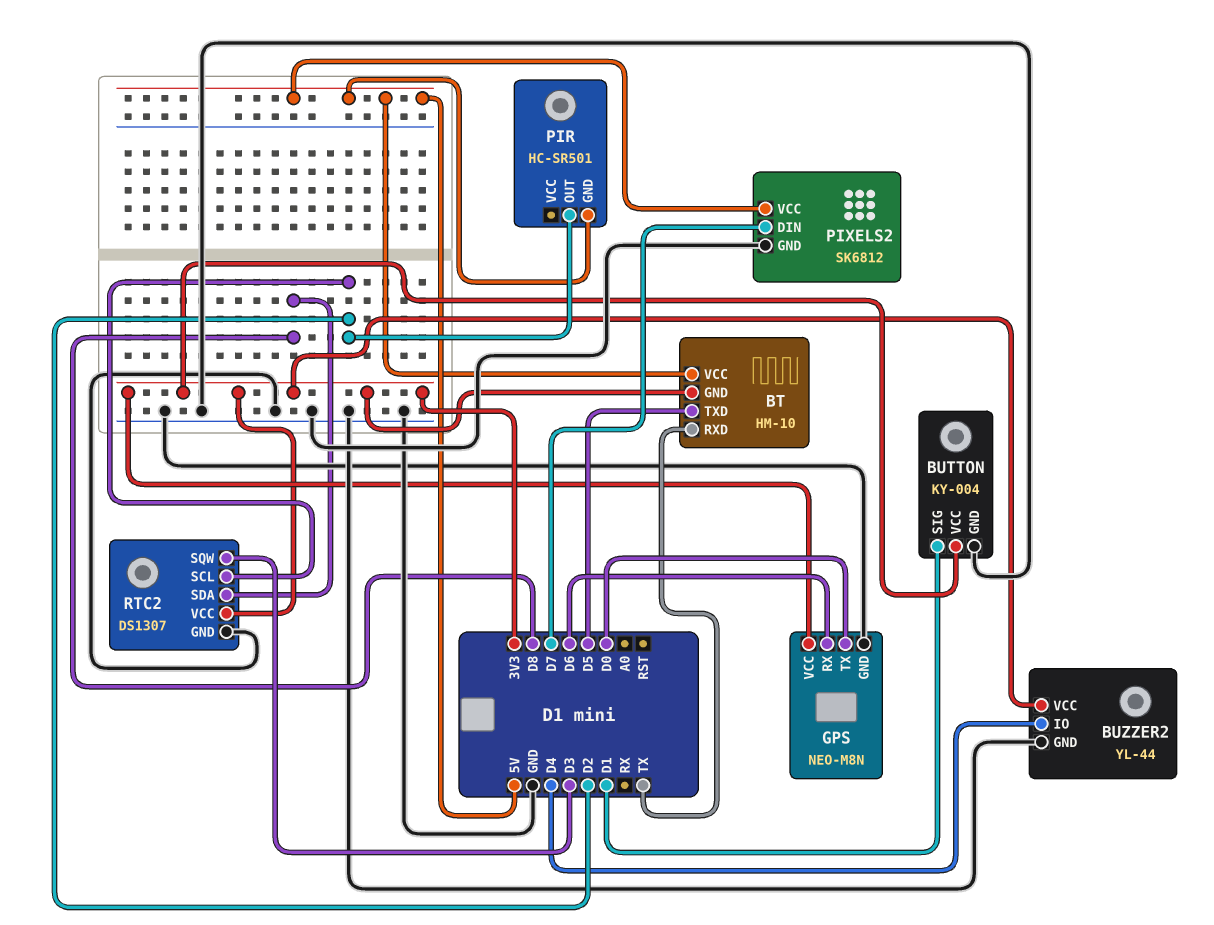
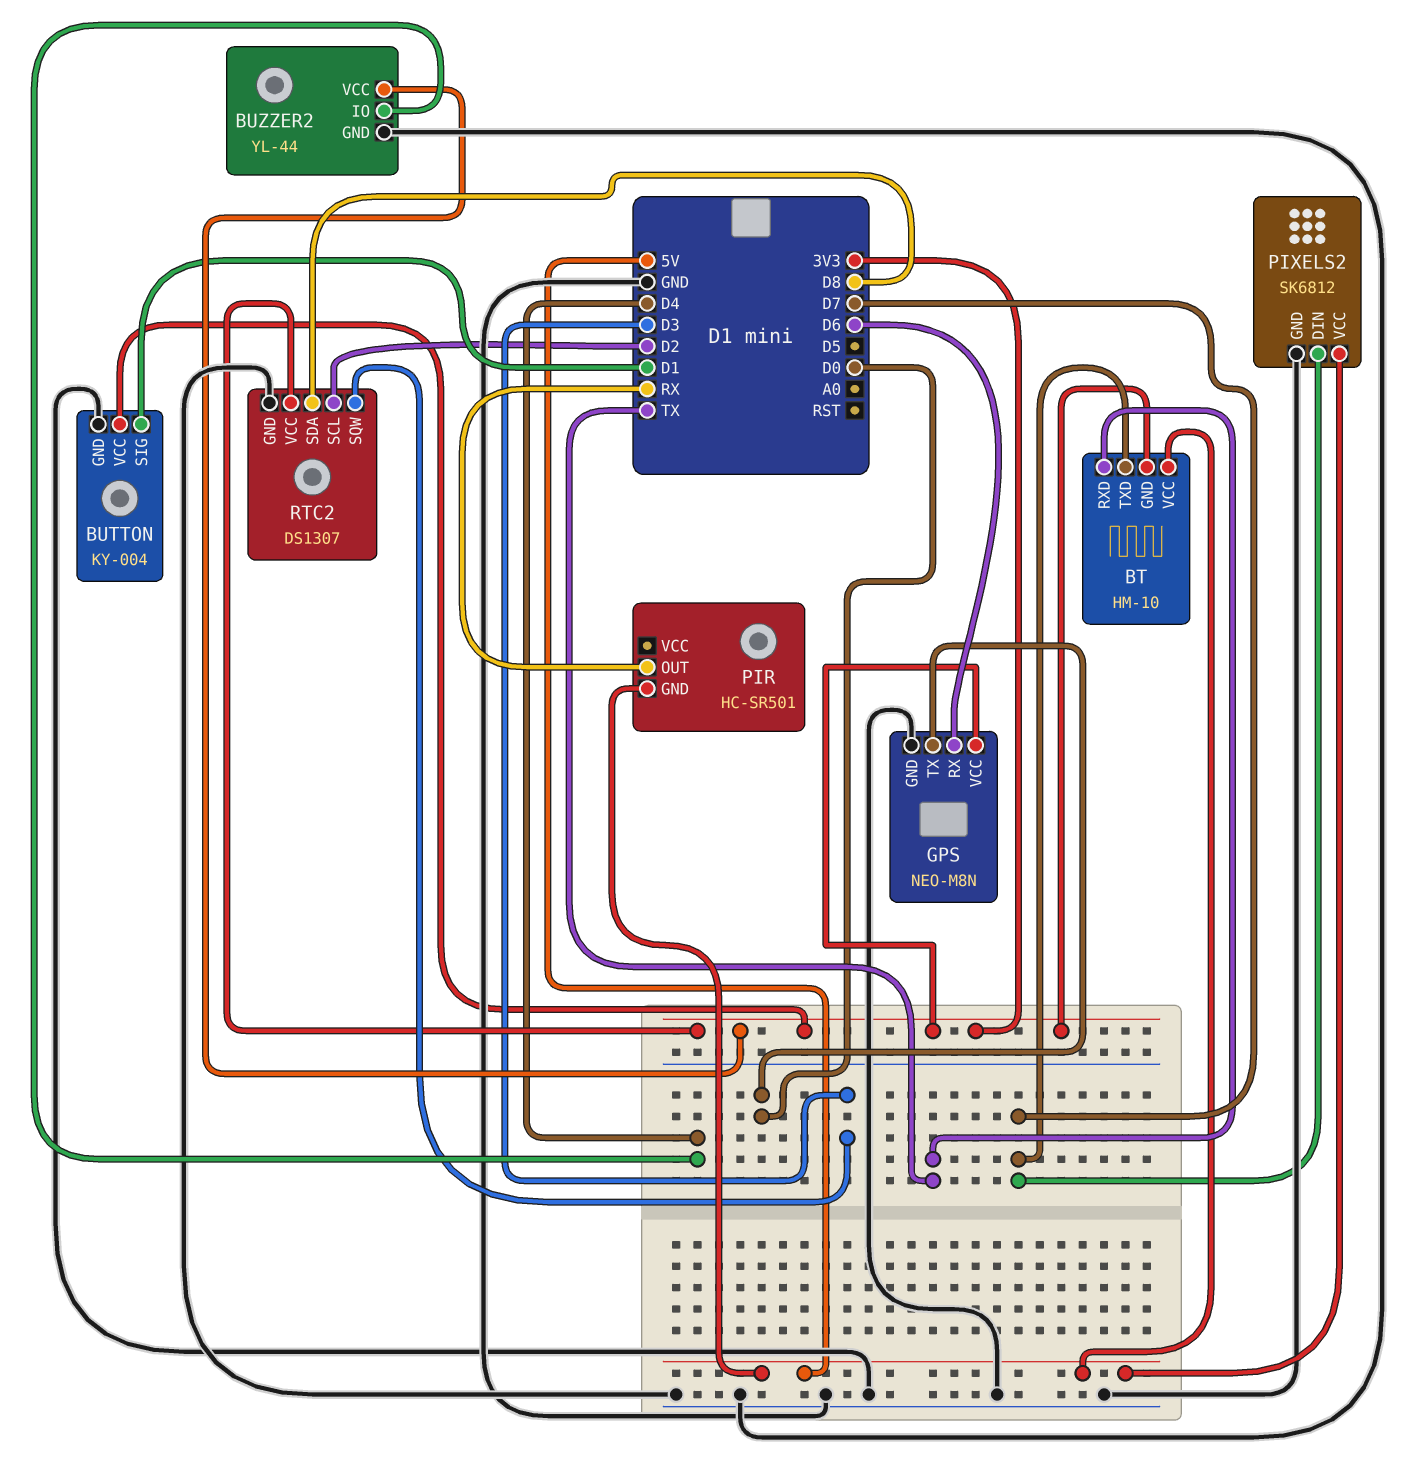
BT pin TXD: D5 -> D7
PIR pin OUT: D2 -> RX

